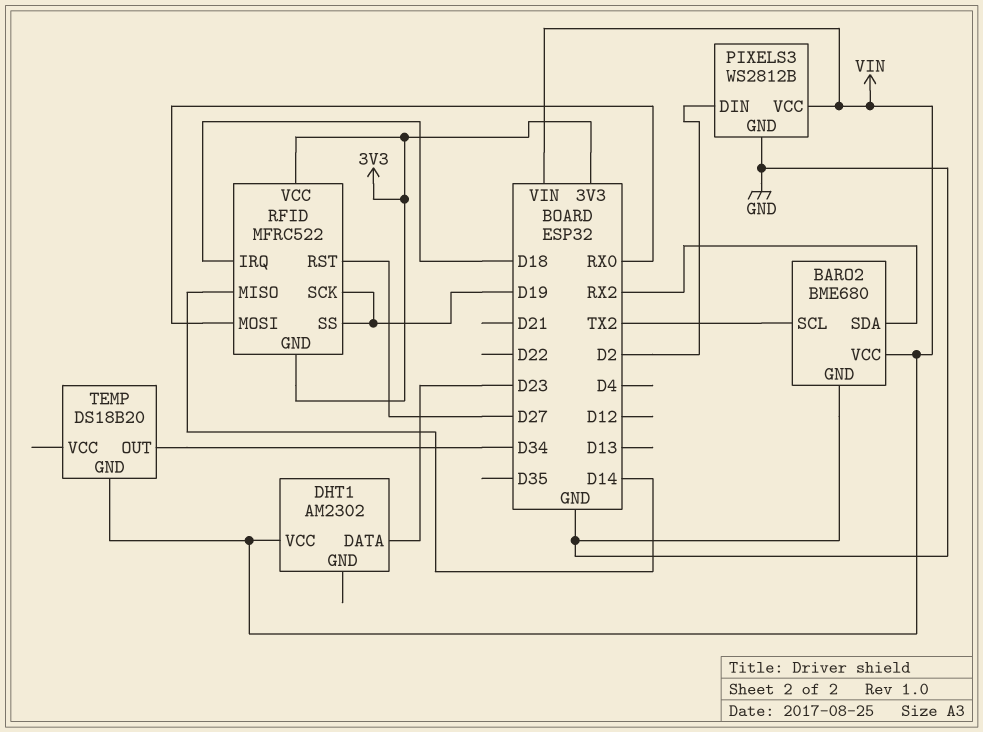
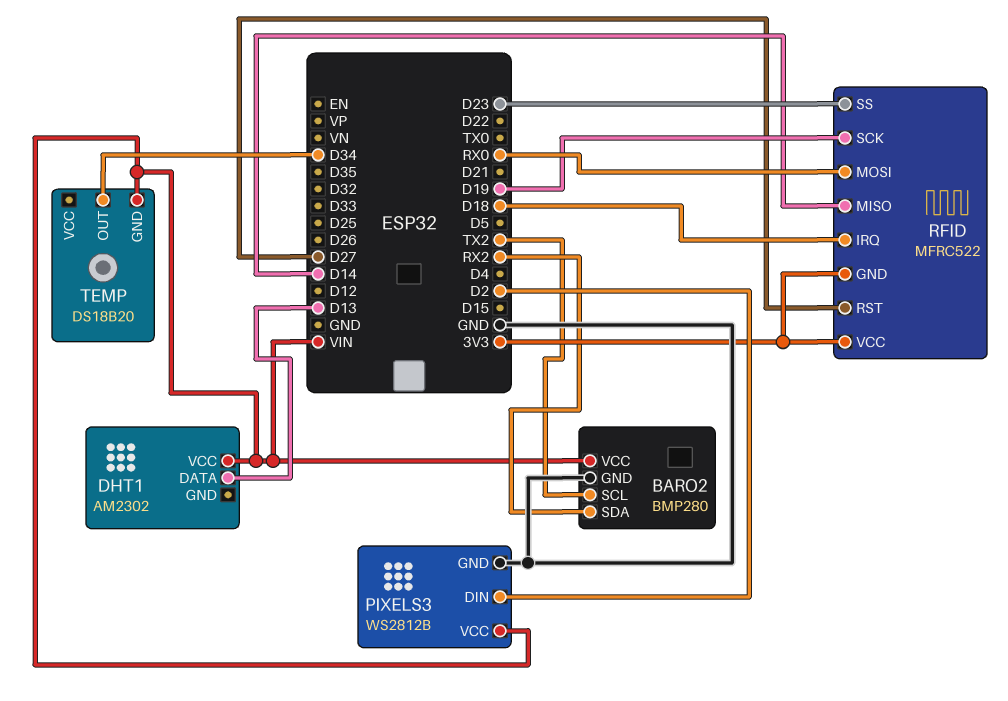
BARO2: BME680 -> BMP280
DHT1 pin DATA: D23 -> D13
RFID pin SS: D19 -> D23

